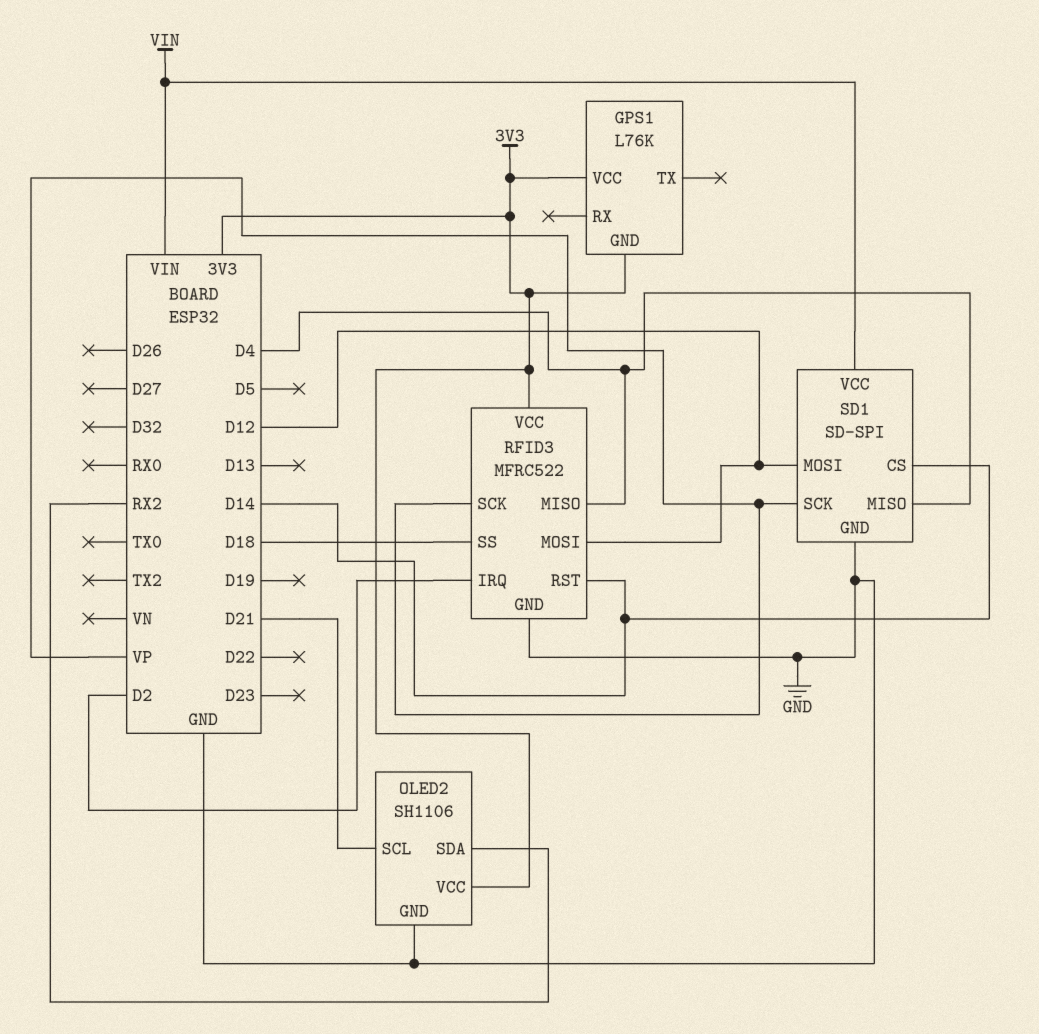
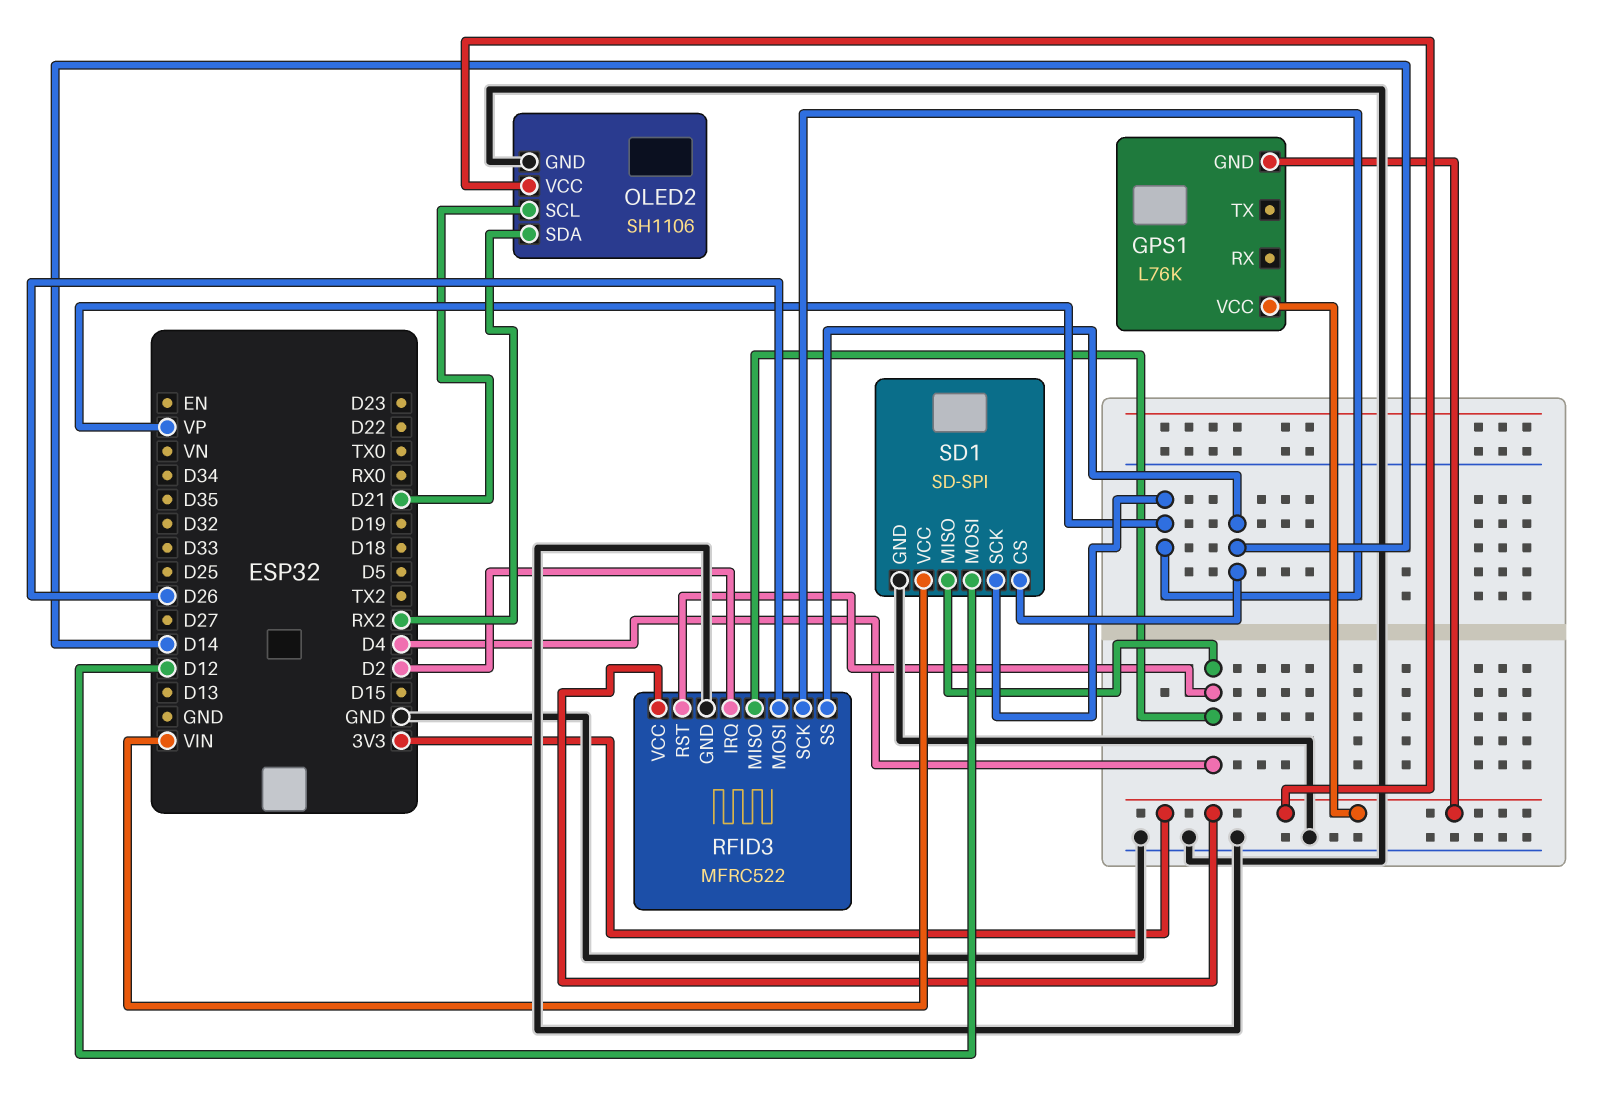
RFID3 pin MOSI: D12 -> D26
RFID3 pin RST: D14 -> D4
RFID3 pin SS: D18 -> D14

